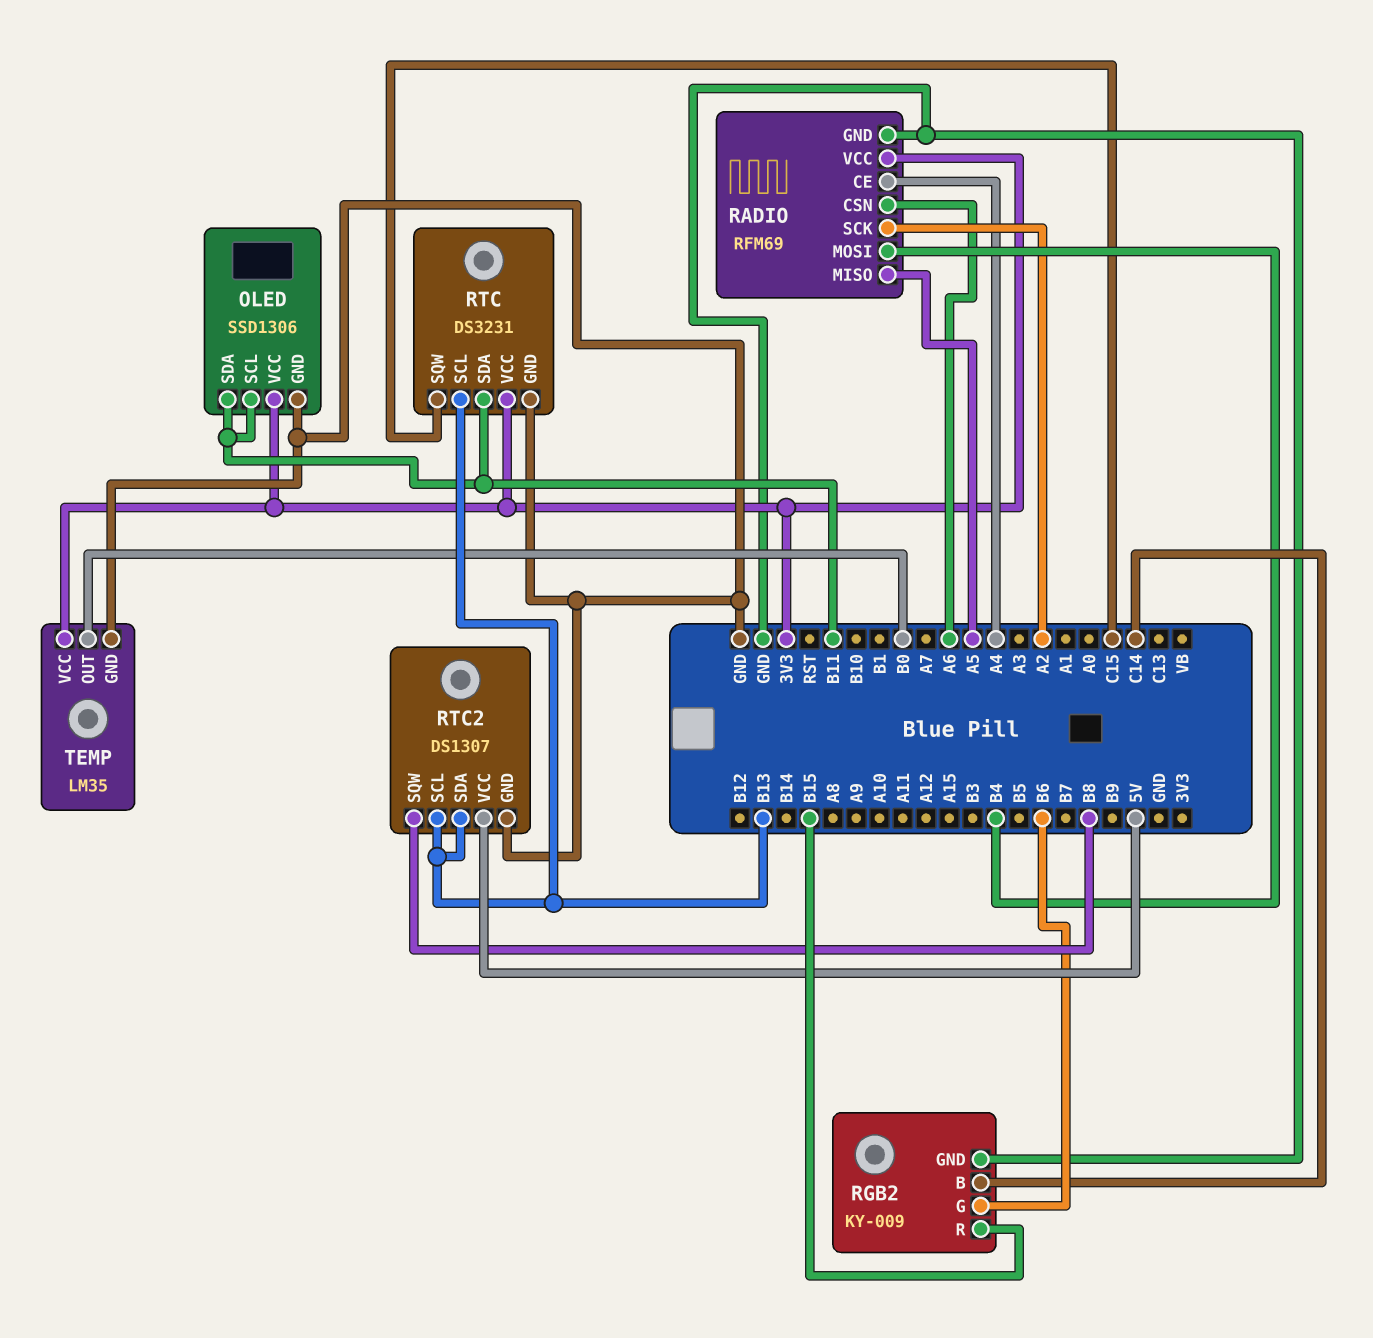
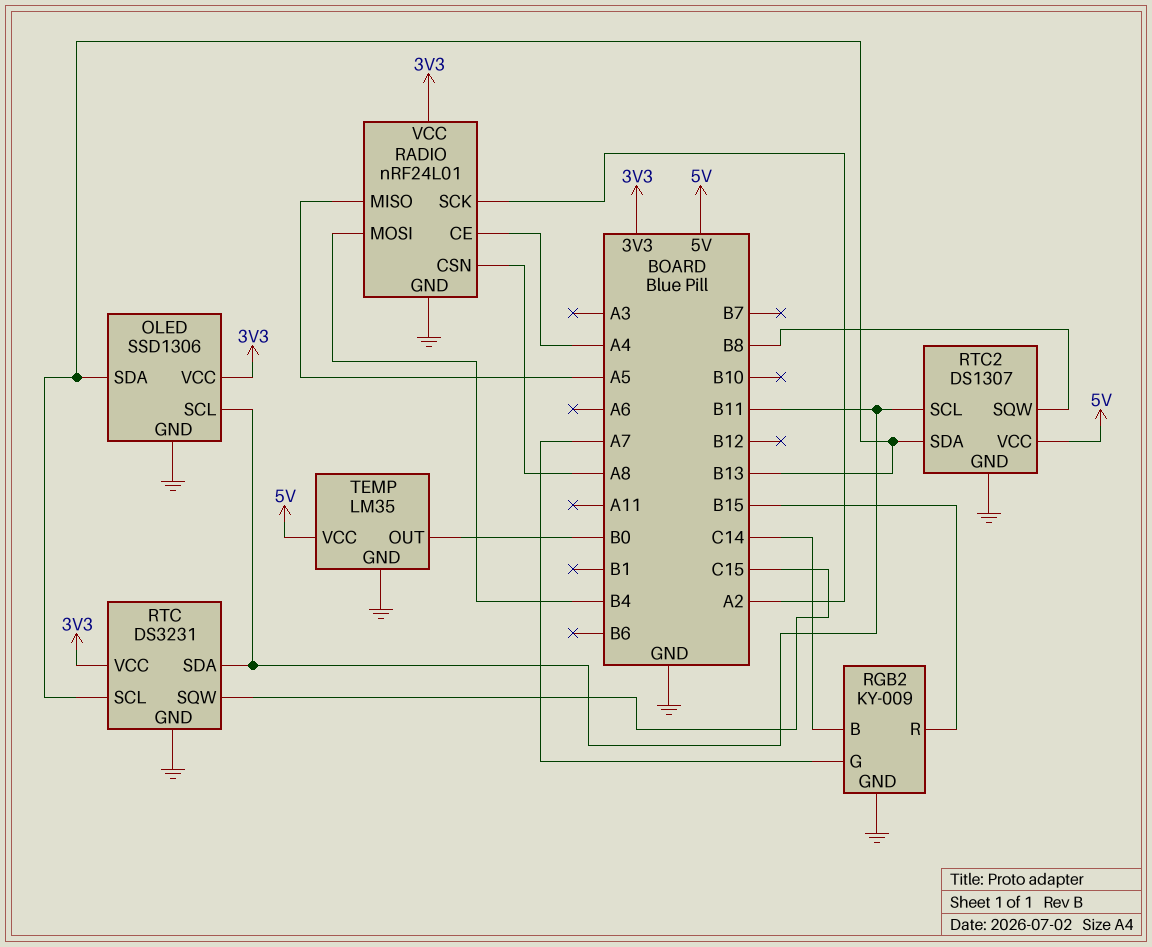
OLED pin SDA: B11 -> B13
RADIO: RFM69 -> nRF24L01
RADIO pin CSN: A6 -> A8
RGB2 pin G: B6 -> A7
RTC2 pin SCL: B13 -> B11
TEMP pin VCC: 3V3 -> 5V

